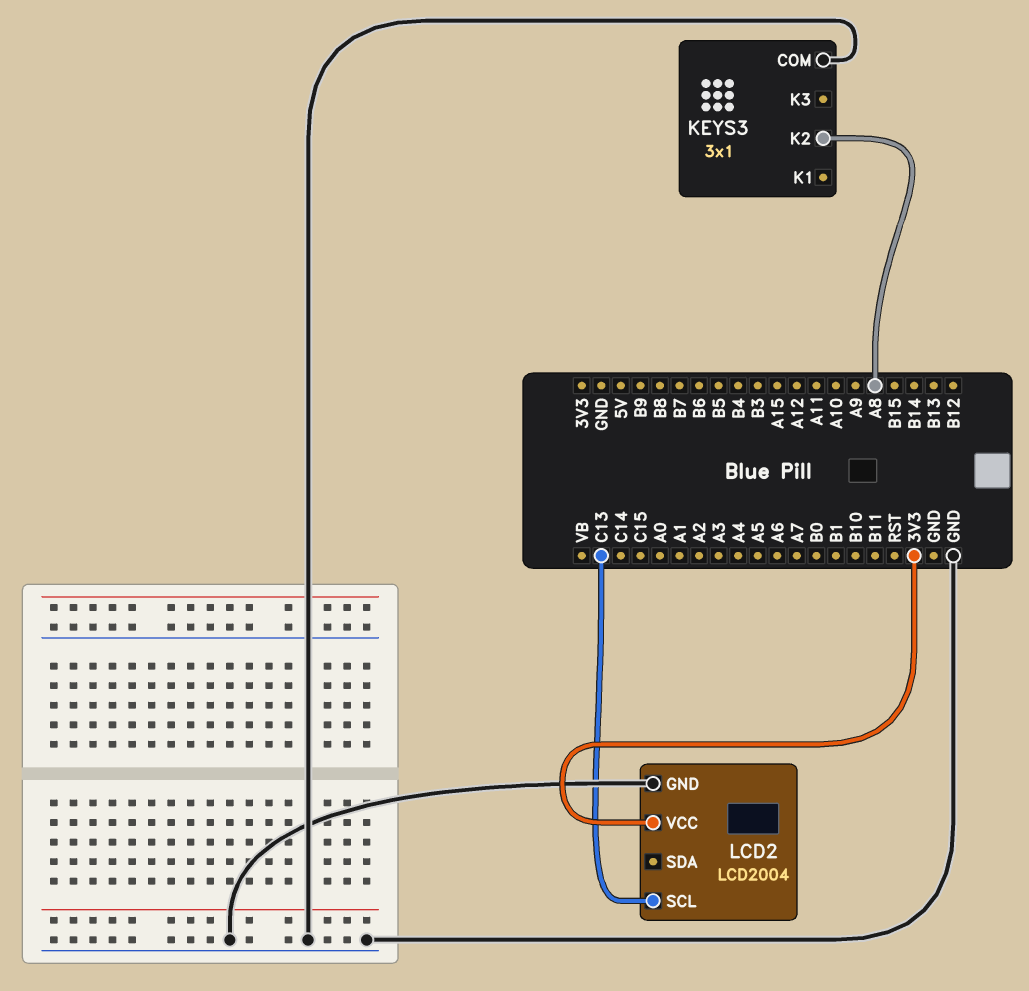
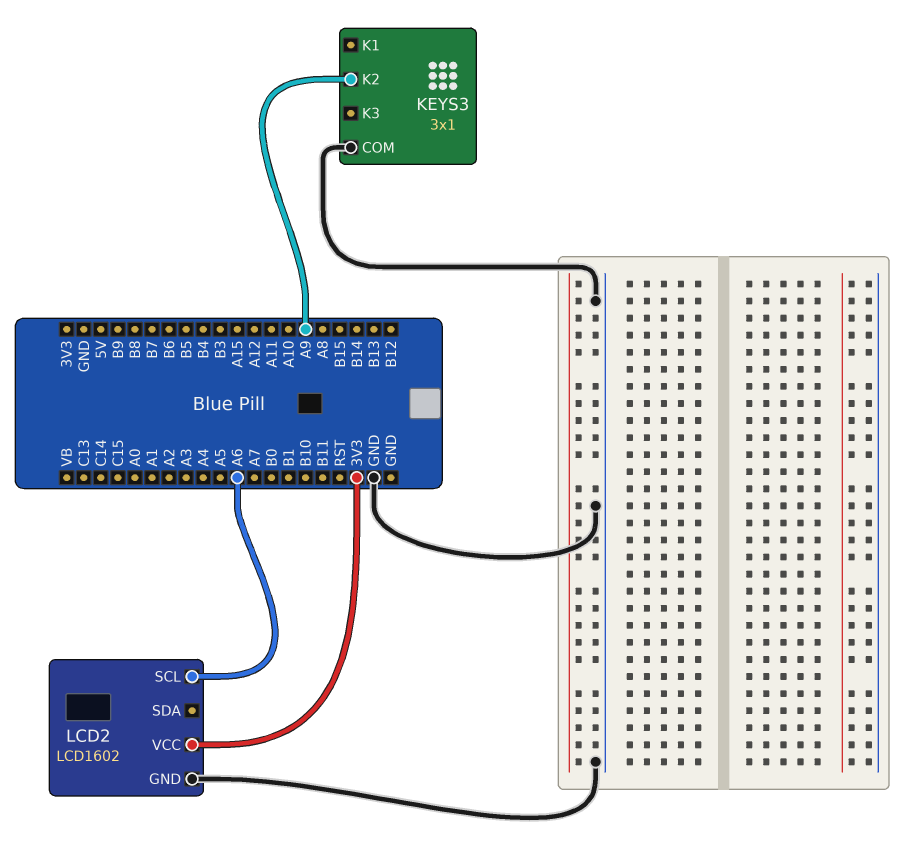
KEYS3 pin K2: A8 -> A9
LCD2: LCD2004 -> LCD1602
LCD2 pin SCL: C13 -> A6

